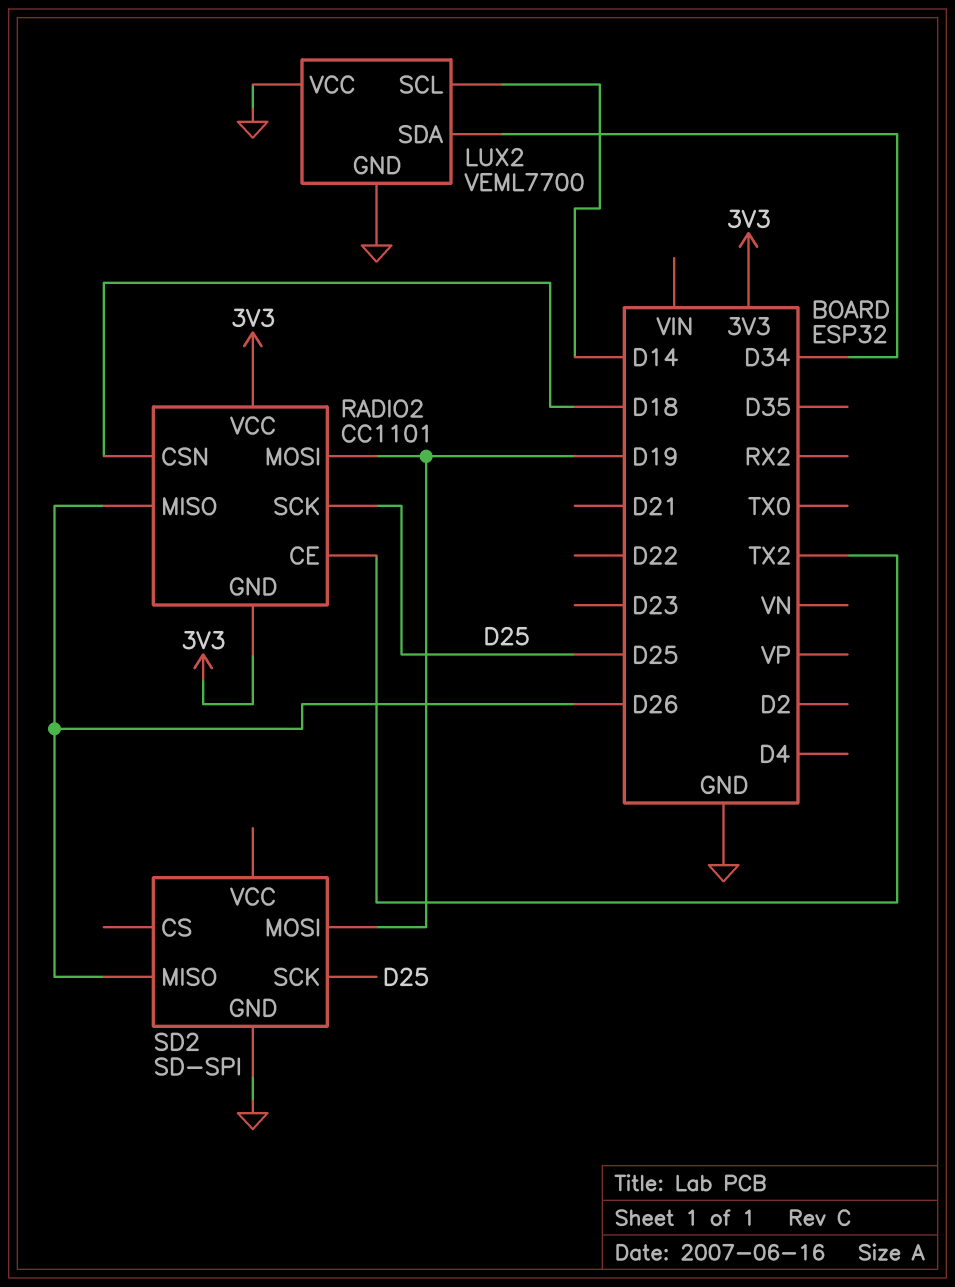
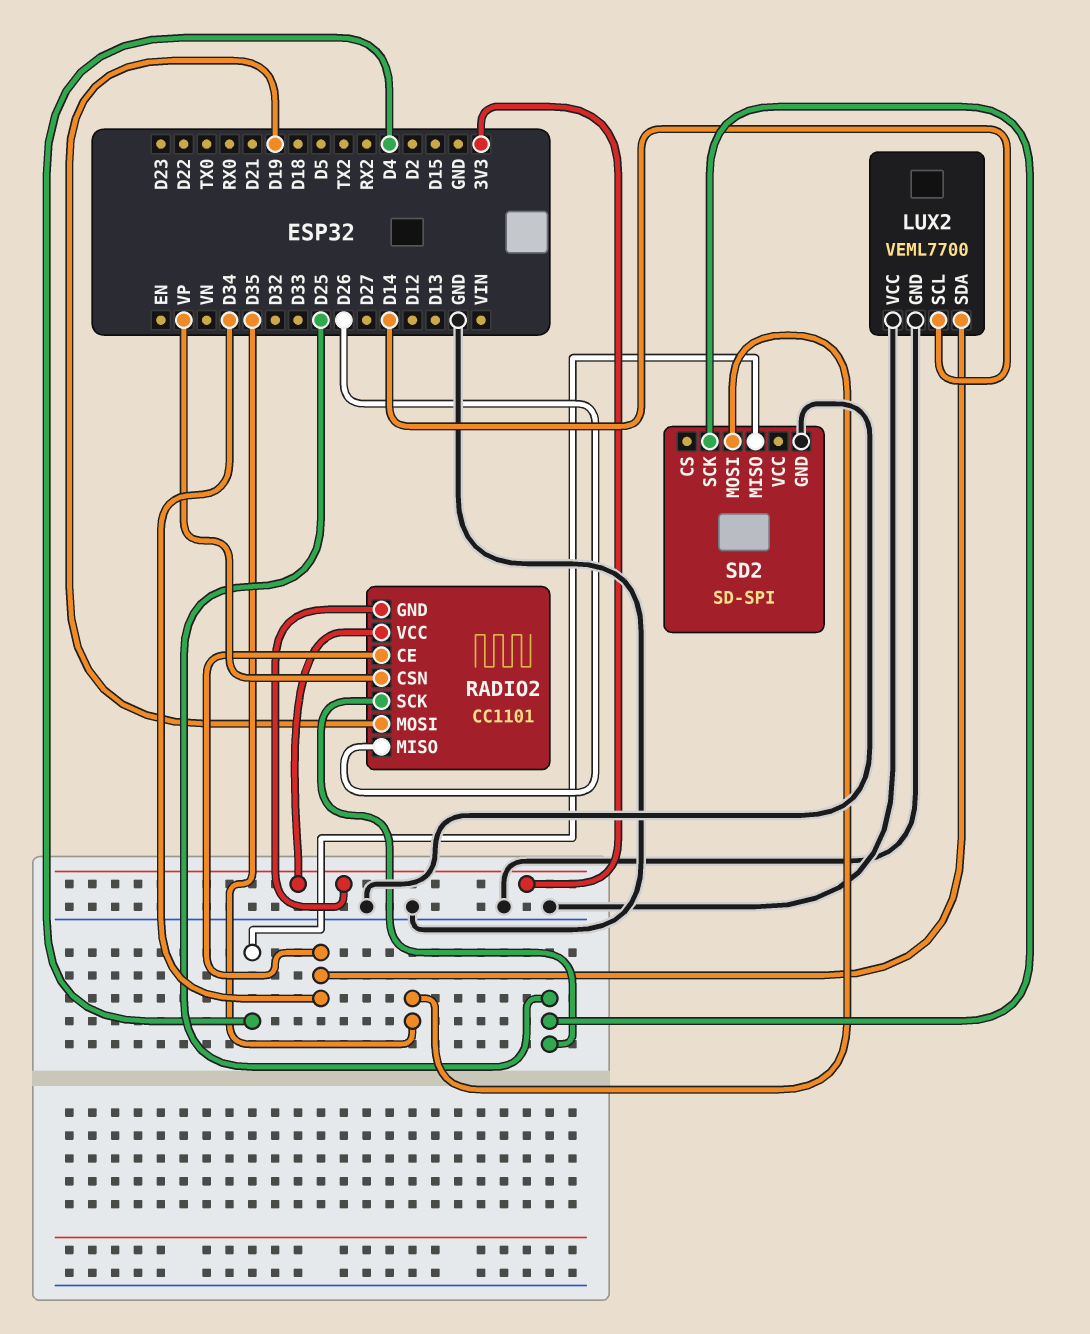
RADIO2 pin CE: TX2 -> D34
RADIO2 pin CSN: D18 -> VP
SD2 pin MISO: D26 -> D4
SD2 pin MOSI: D19 -> D35

